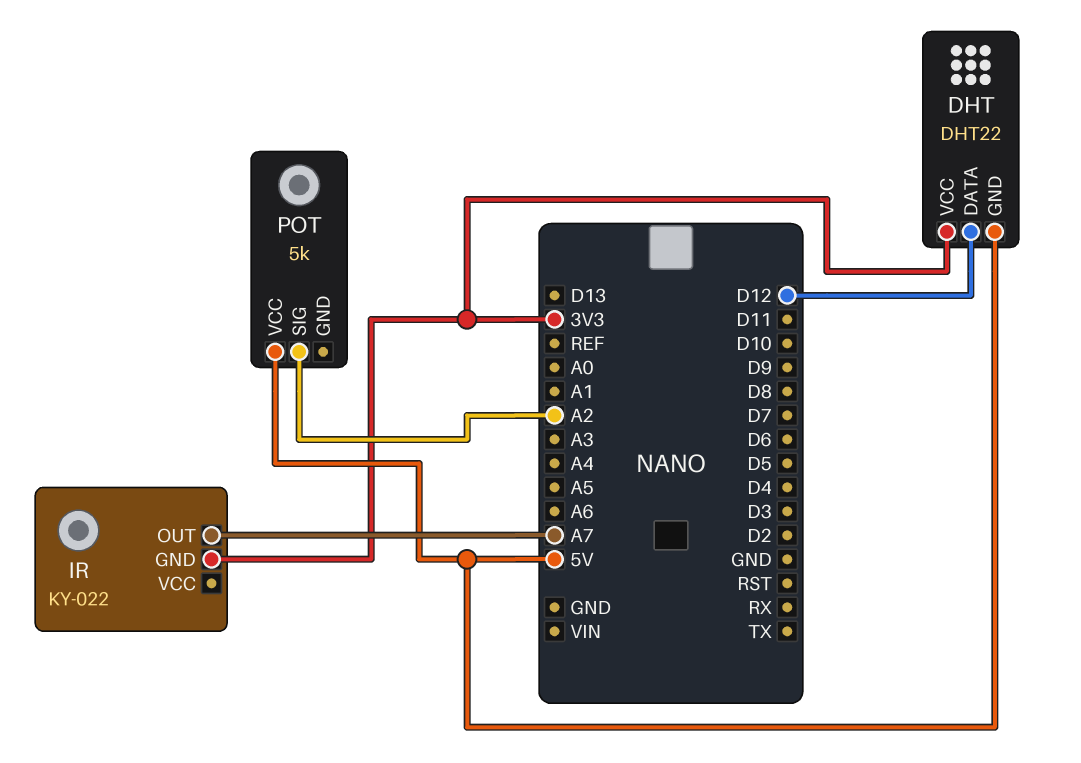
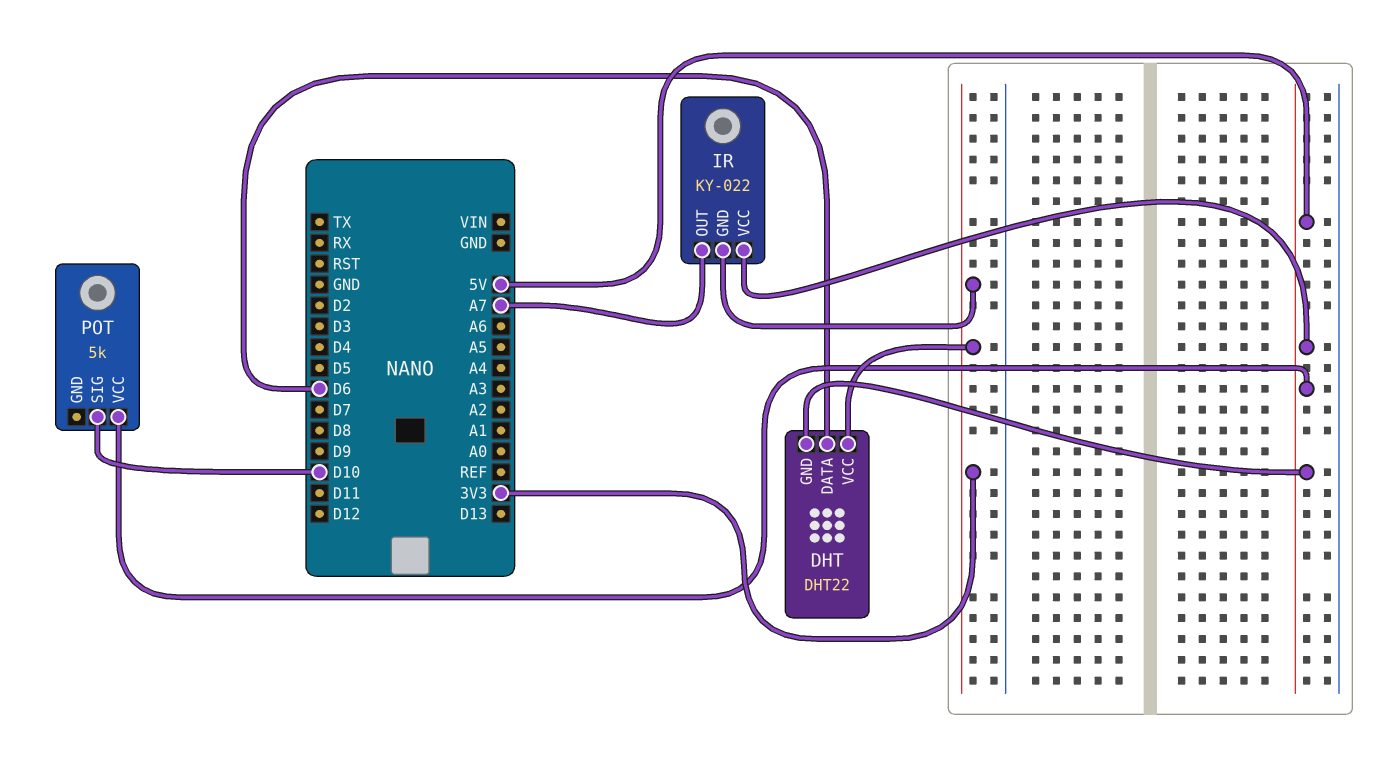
DHT pin DATA: D12 -> D6
IR pin VCC: none -> 5V
POT pin SIG: A2 -> D10

